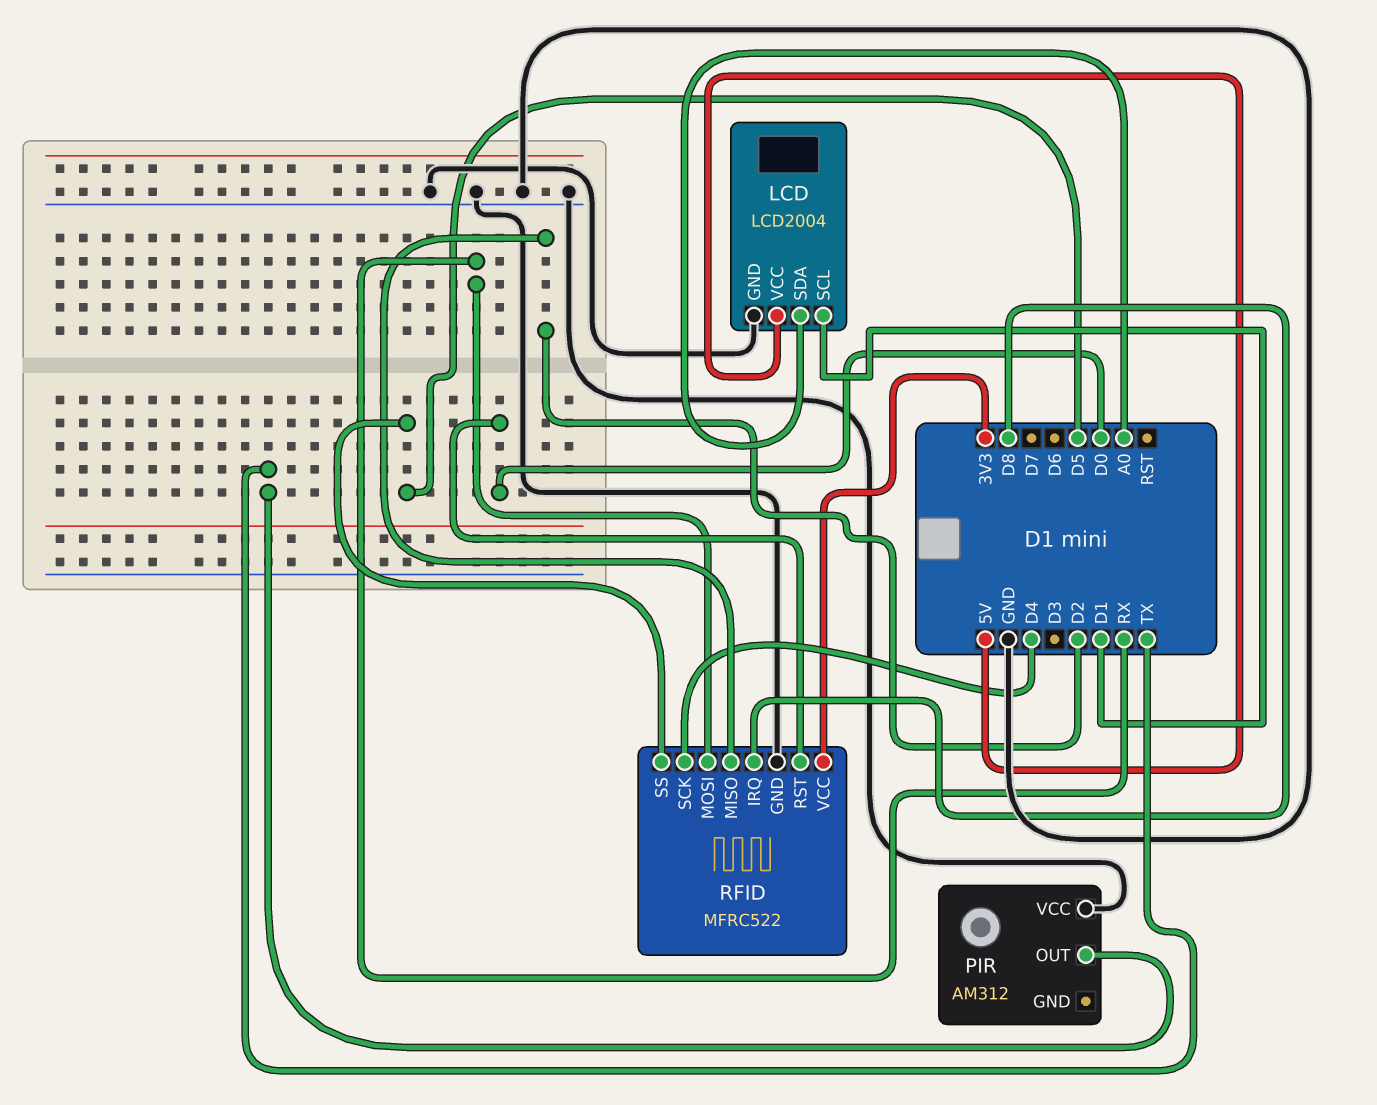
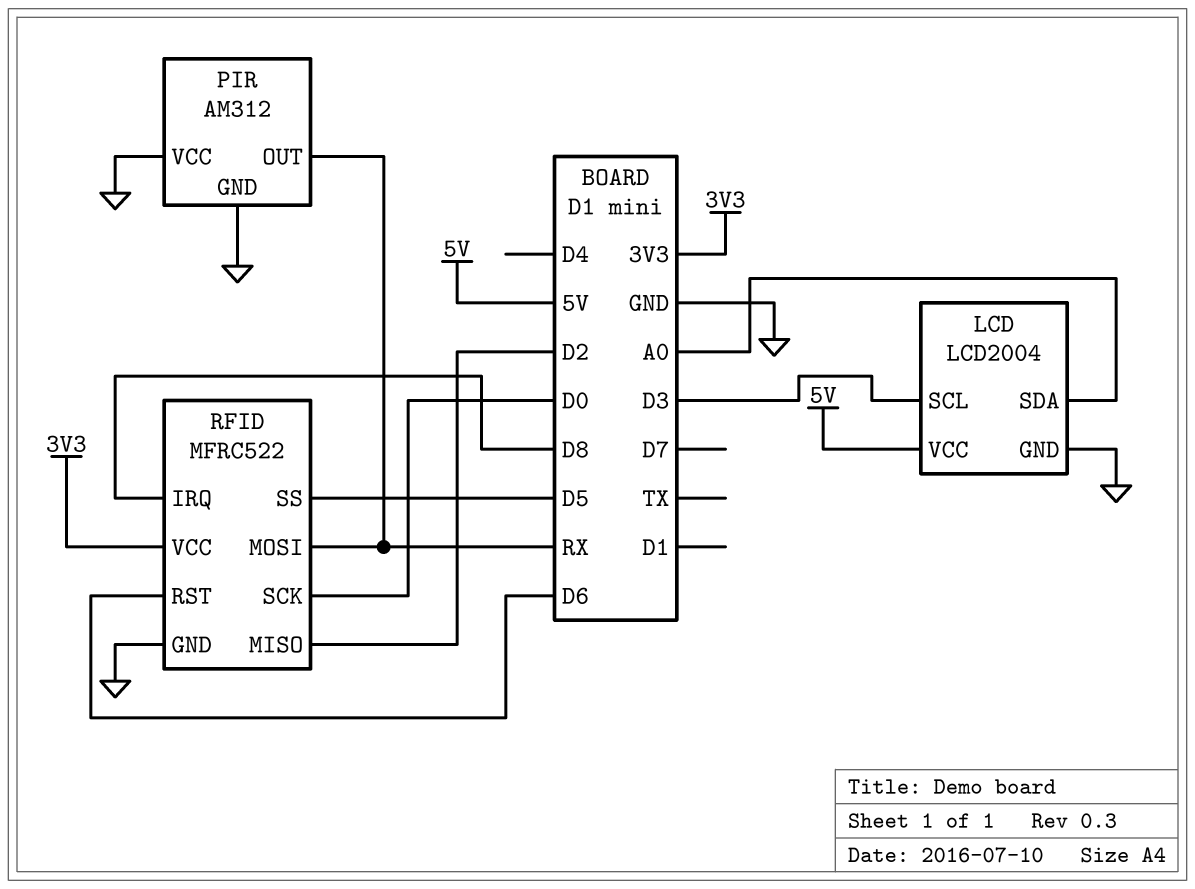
LCD pin SCL: D1 -> D3
PIR pin GND: none -> GND
PIR pin OUT: TX -> RX
RFID pin RST: D0 -> D6
RFID pin SCK: D4 -> D0

